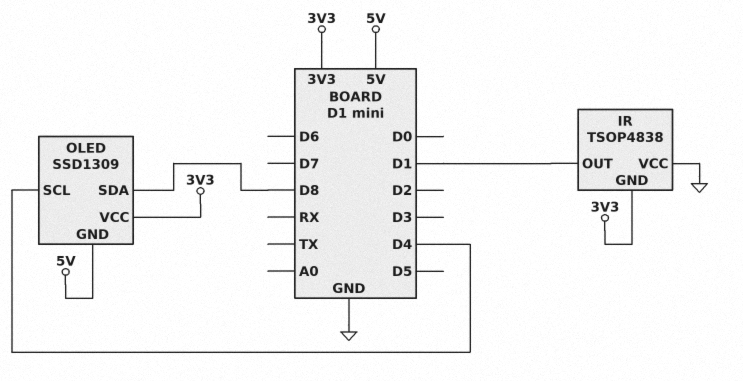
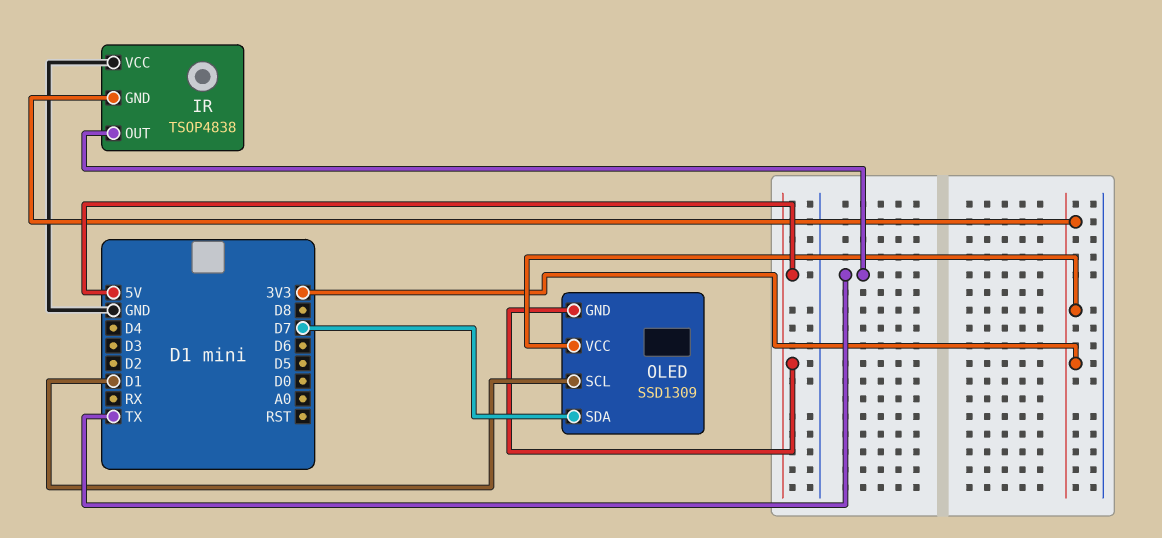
IR pin OUT: D1 -> TX
OLED pin SCL: D4 -> D1
OLED pin SDA: D8 -> D7

